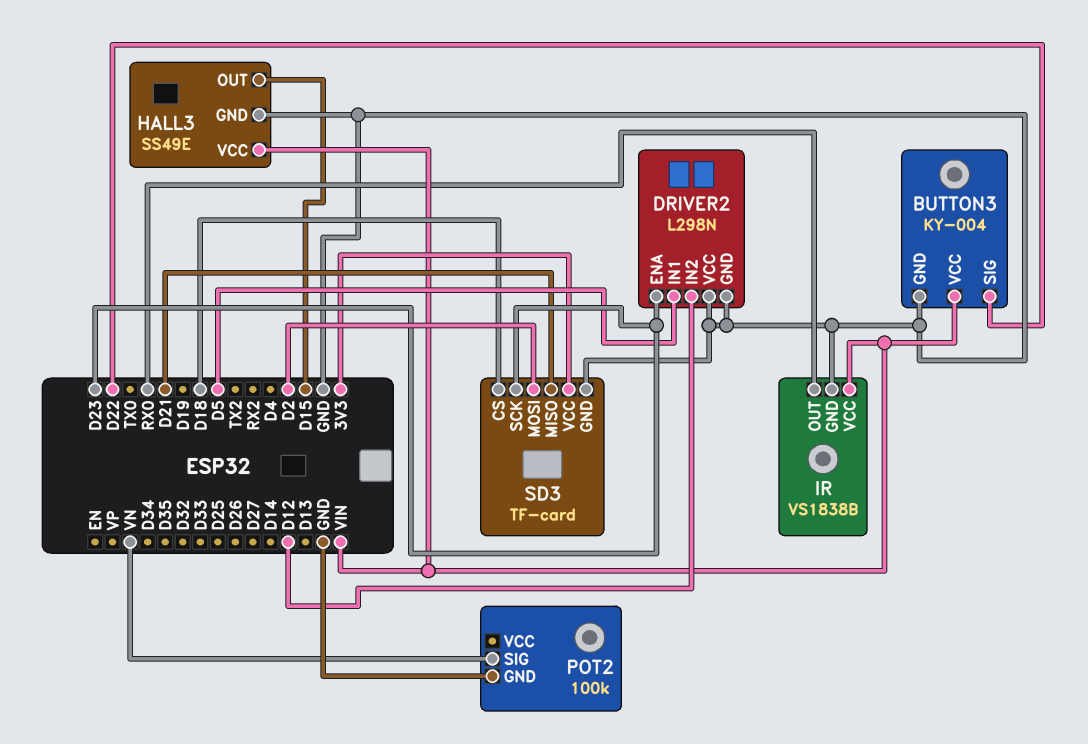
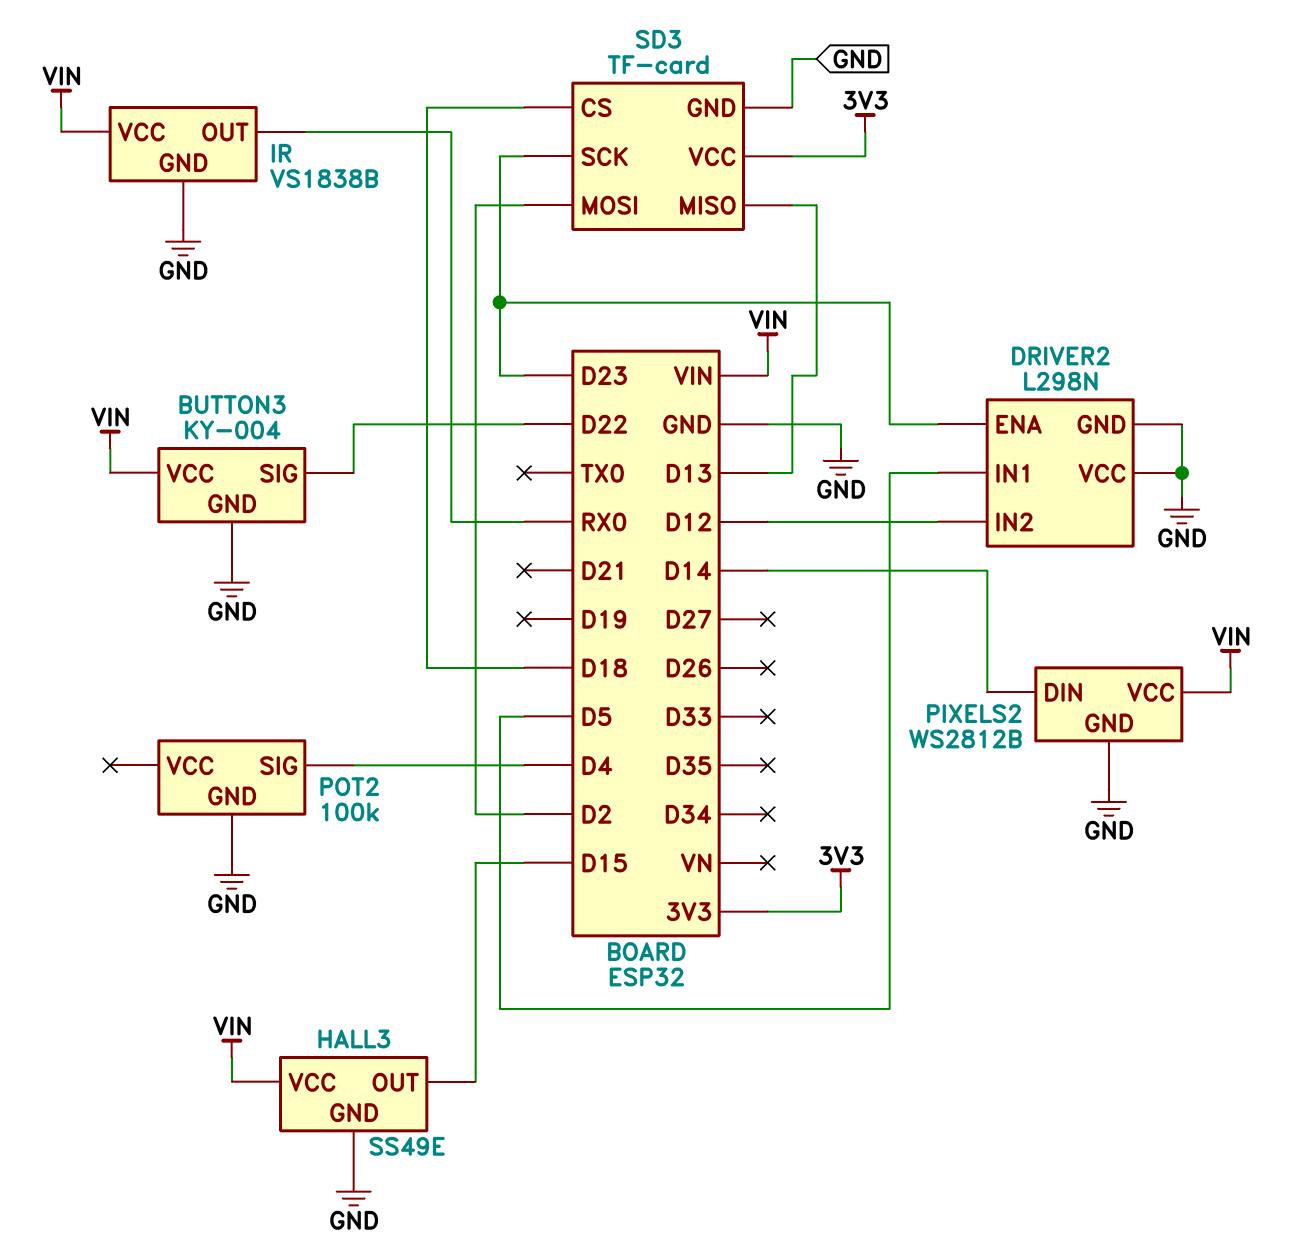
PIXELS2: none -> WS2812B
PIXELS2 pin DIN: none -> D14
PIXELS2 pin GND: none -> GND
PIXELS2 pin VCC: none -> VIN
POT2 pin SIG: VN -> D4
SD3 pin MISO: D21 -> D13

